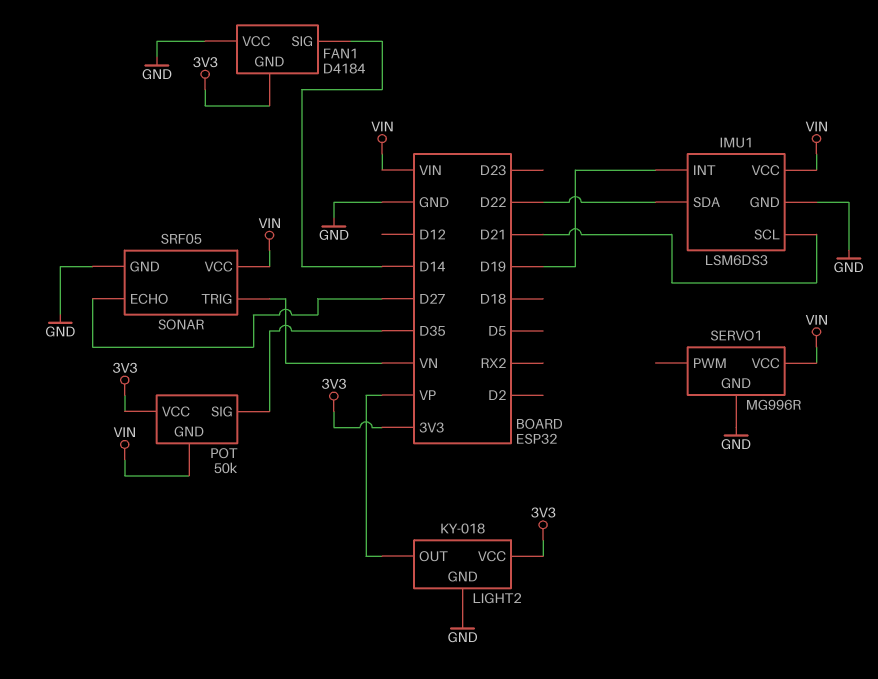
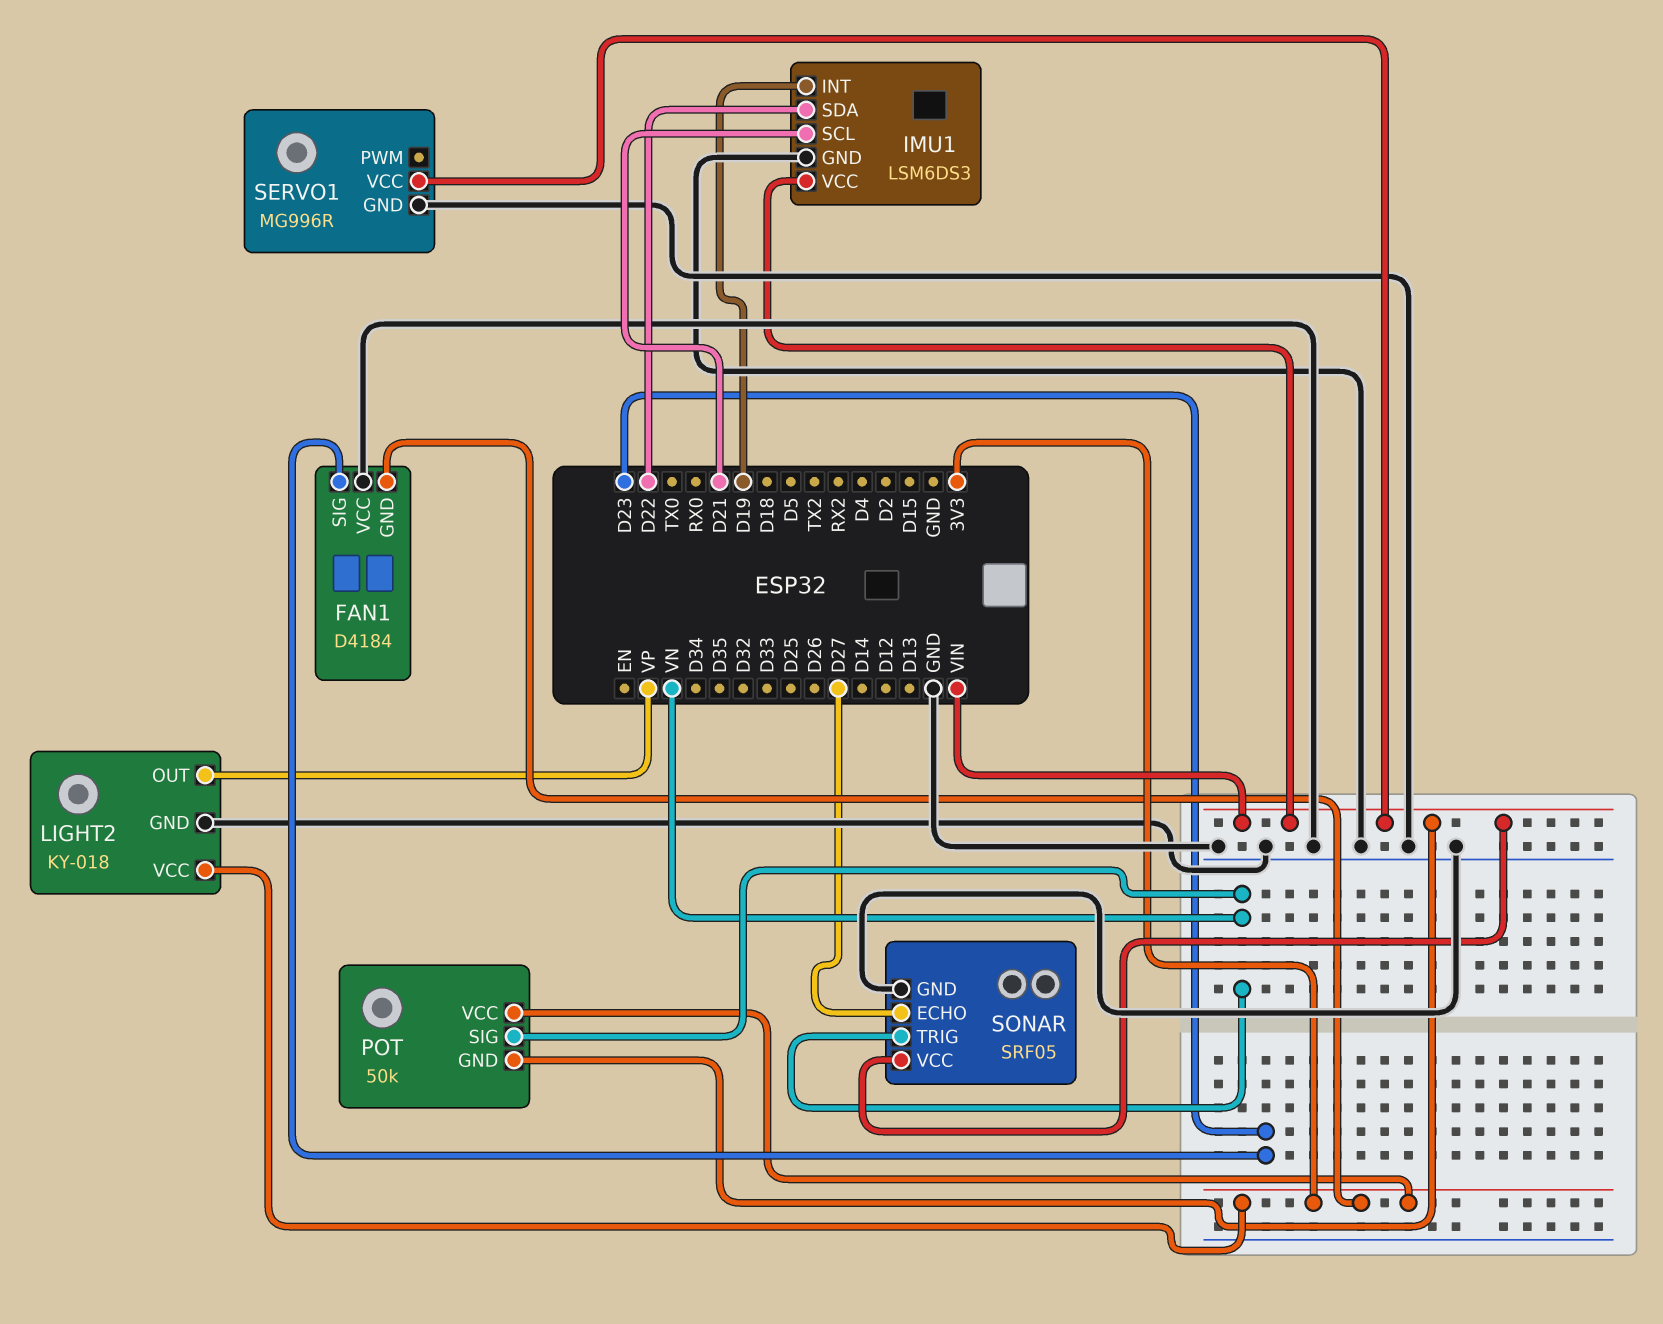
FAN1 pin SIG: D14 -> D23
POT pin SIG: D35 -> VN

